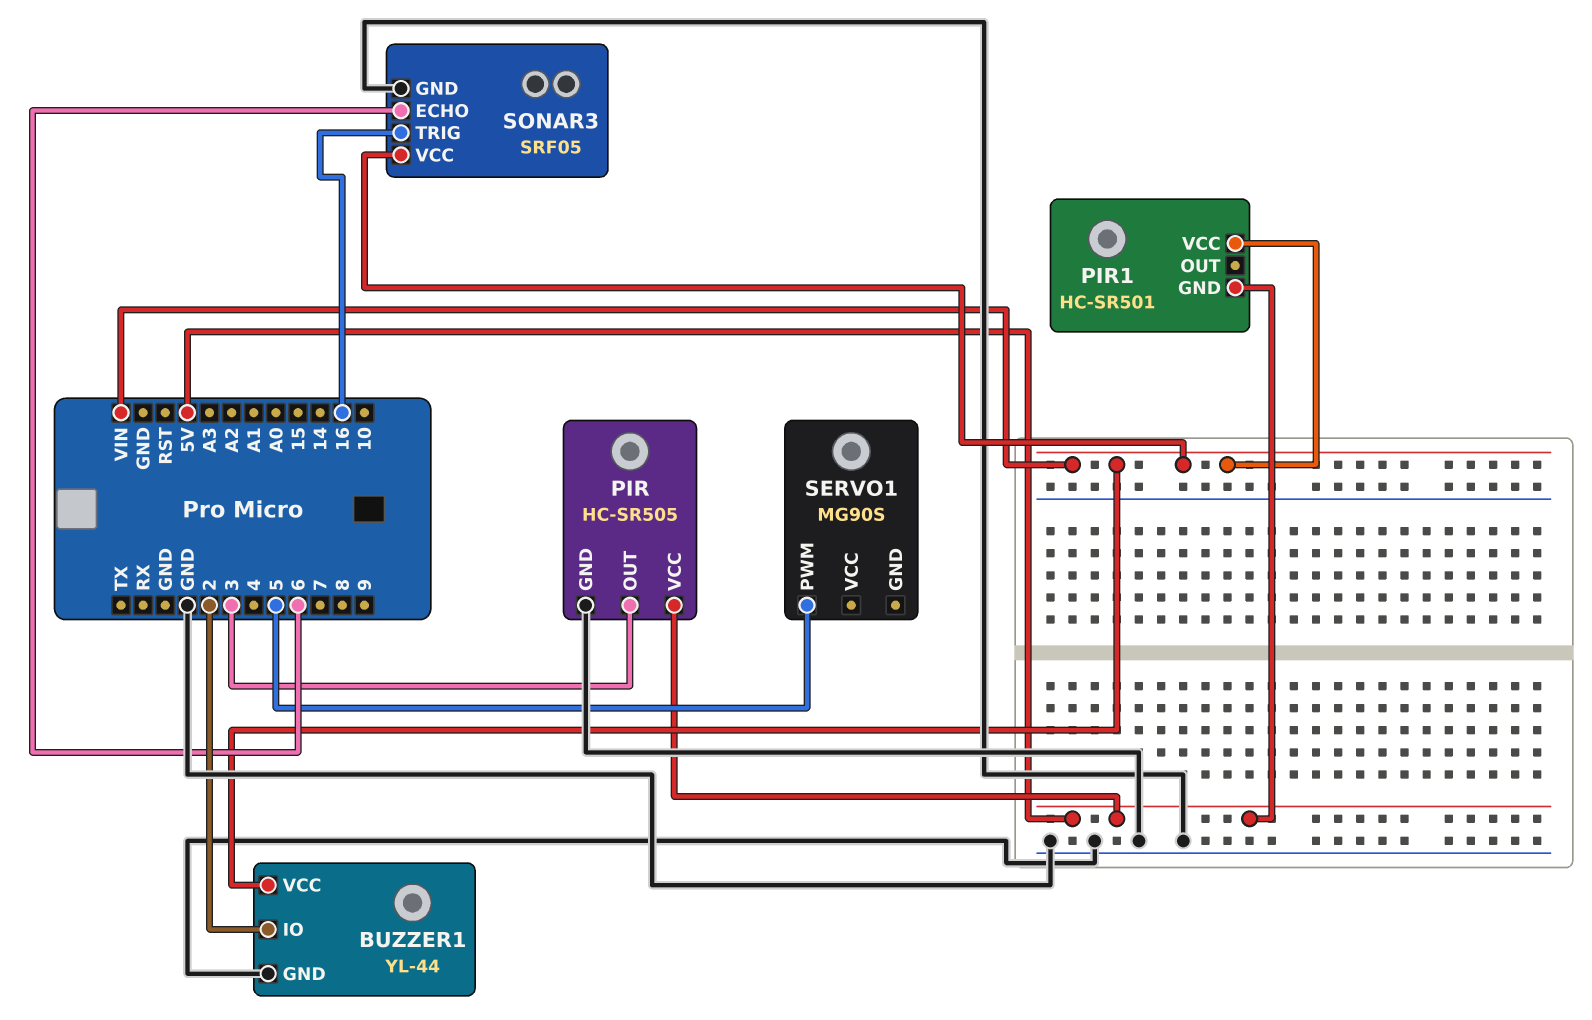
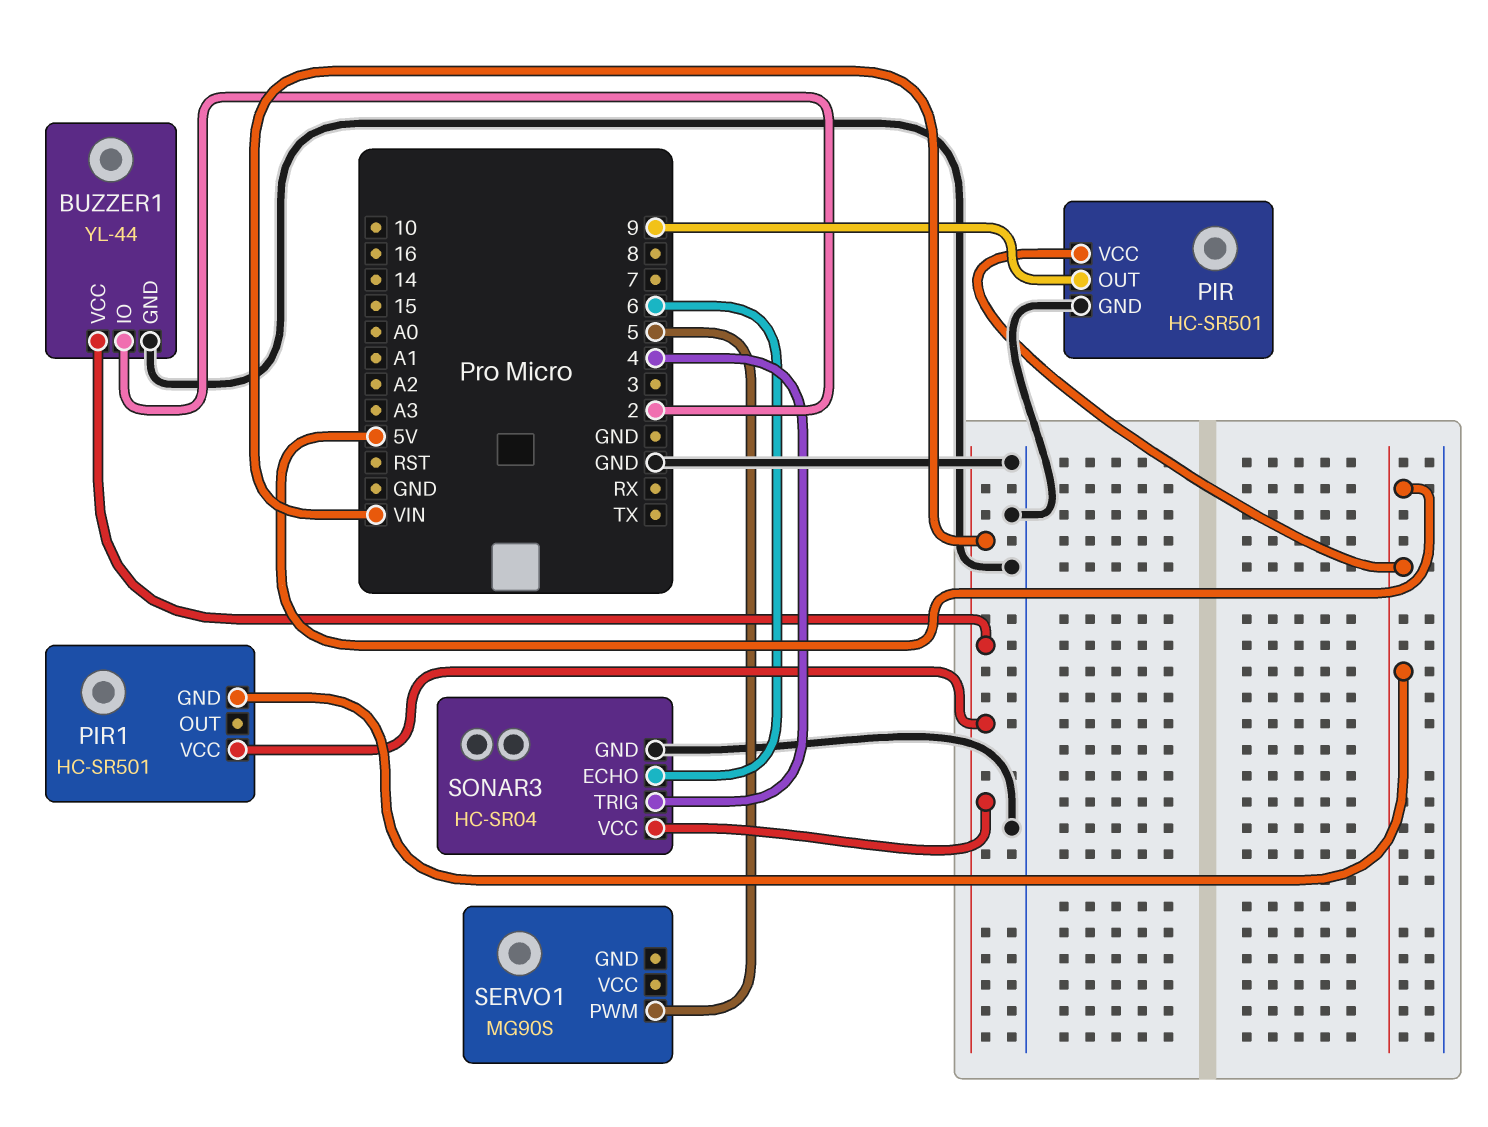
PIR: HC-SR505 -> HC-SR501
PIR pin OUT: 3 -> 9
SONAR3: SRF05 -> HC-SR04
SONAR3 pin TRIG: 16 -> 4

